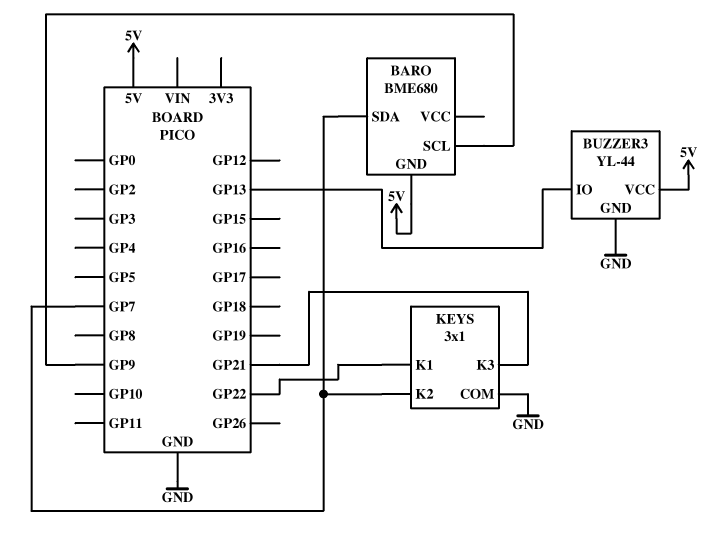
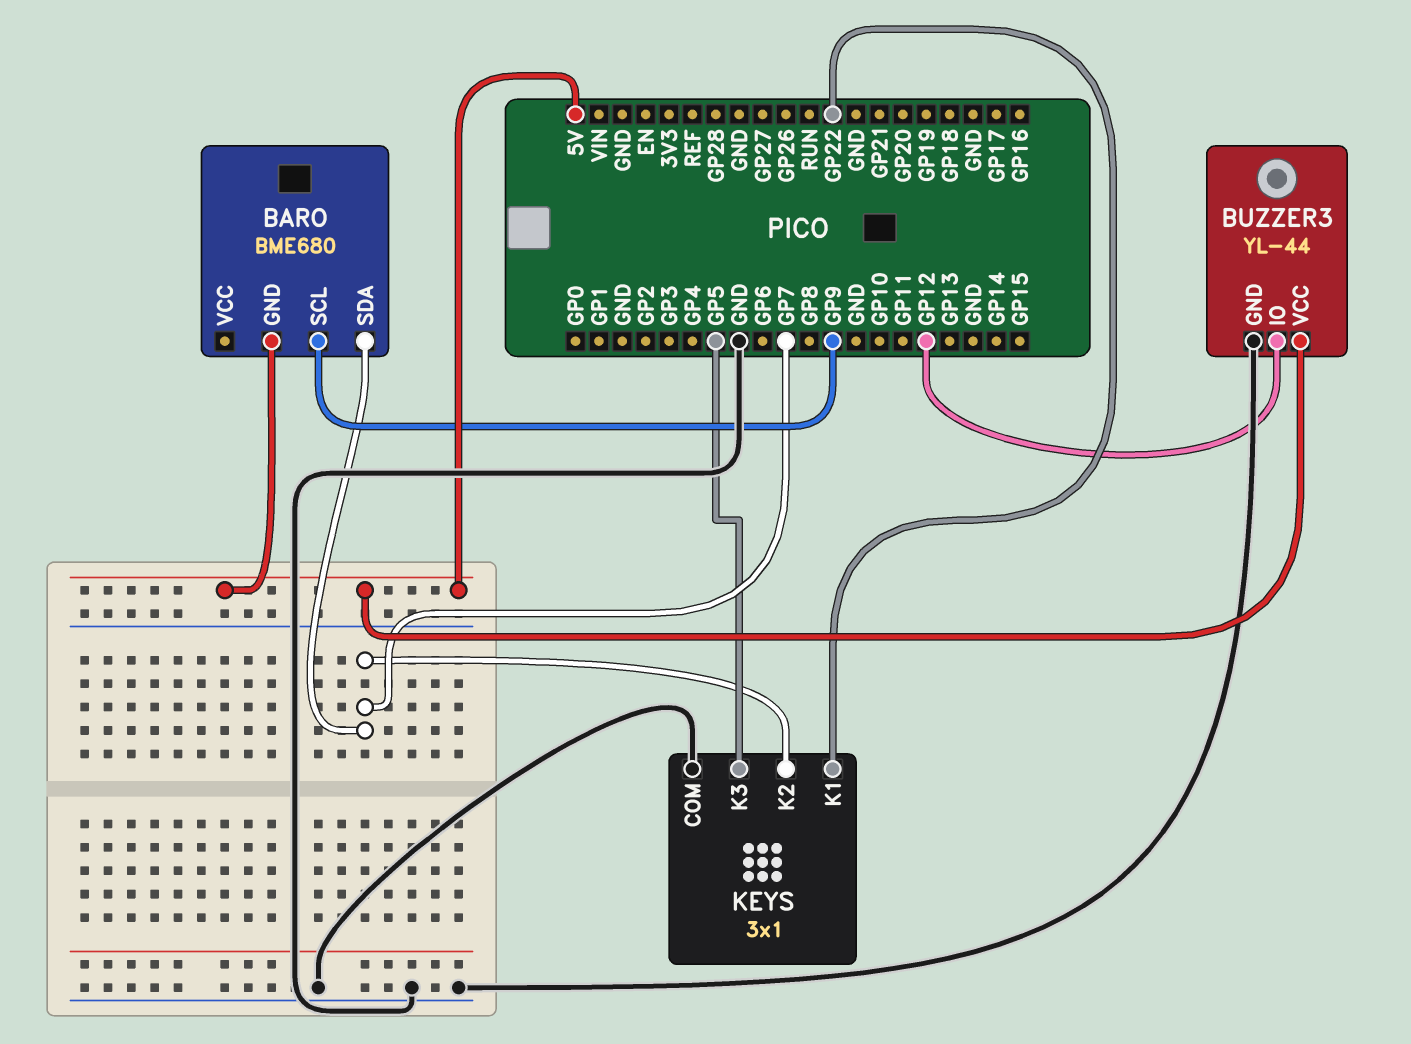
BUZZER3 pin IO: GP13 -> GP12
KEYS pin K3: GP21 -> GP5

